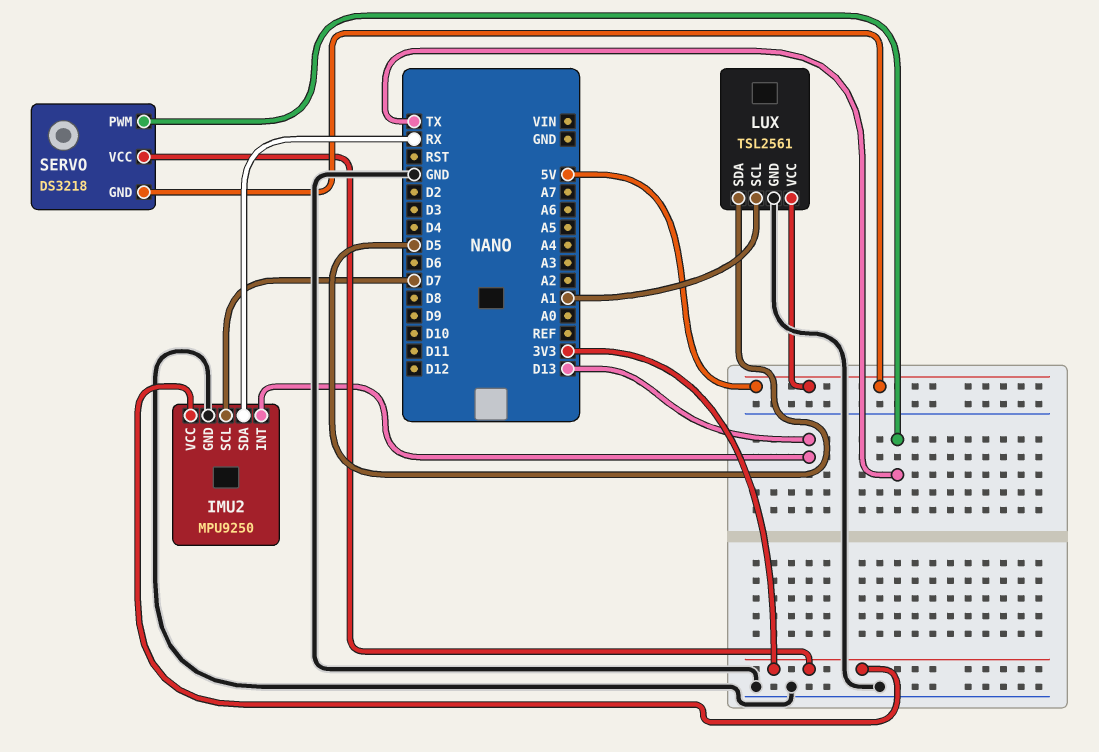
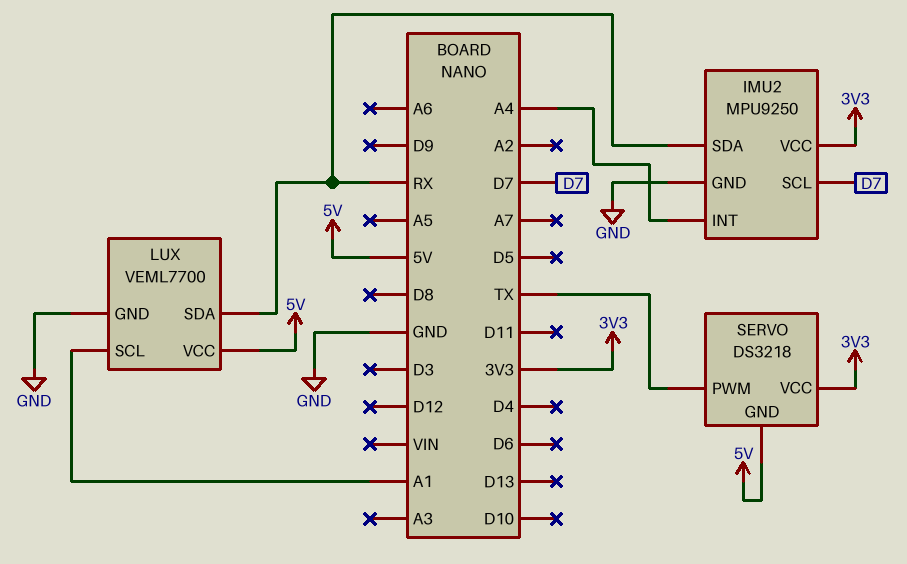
IMU2 pin INT: D13 -> A4
LUX: TSL2561 -> VEML7700
LUX pin SDA: D5 -> RX

